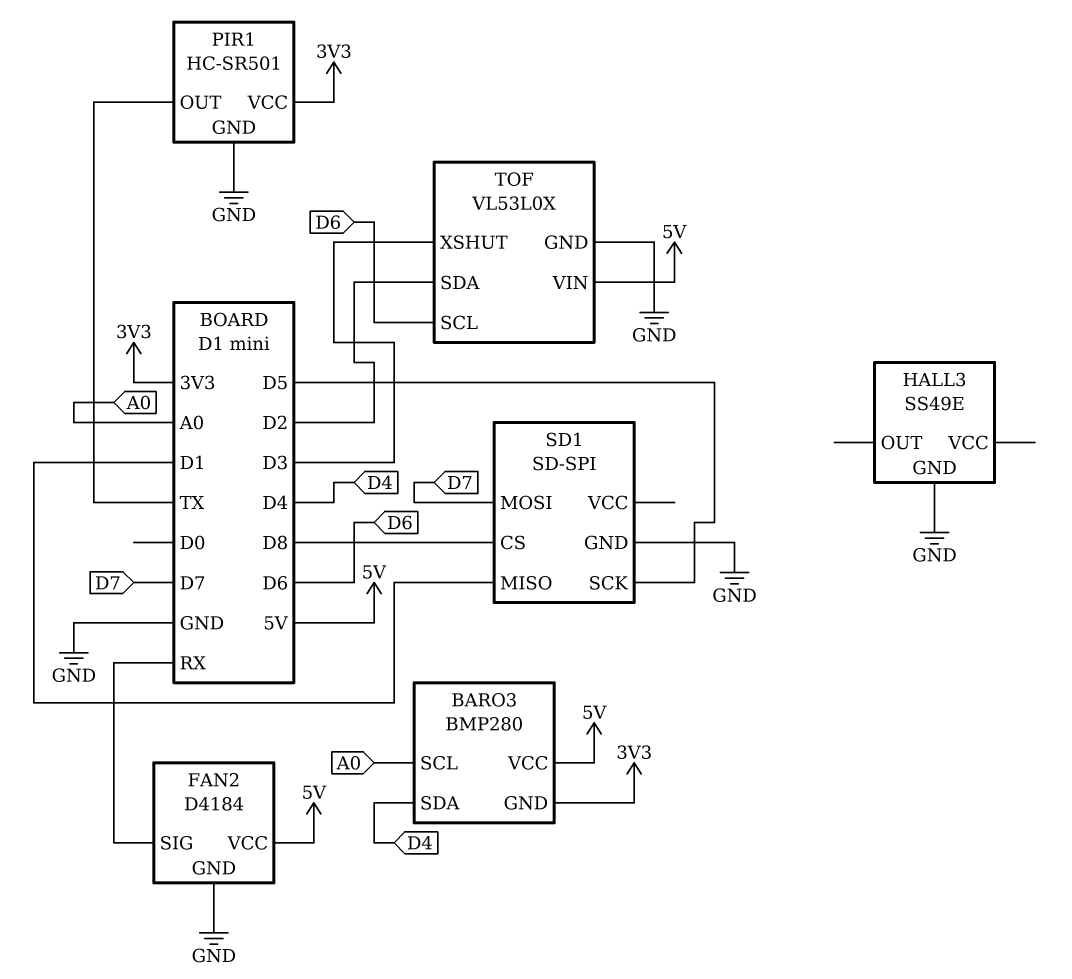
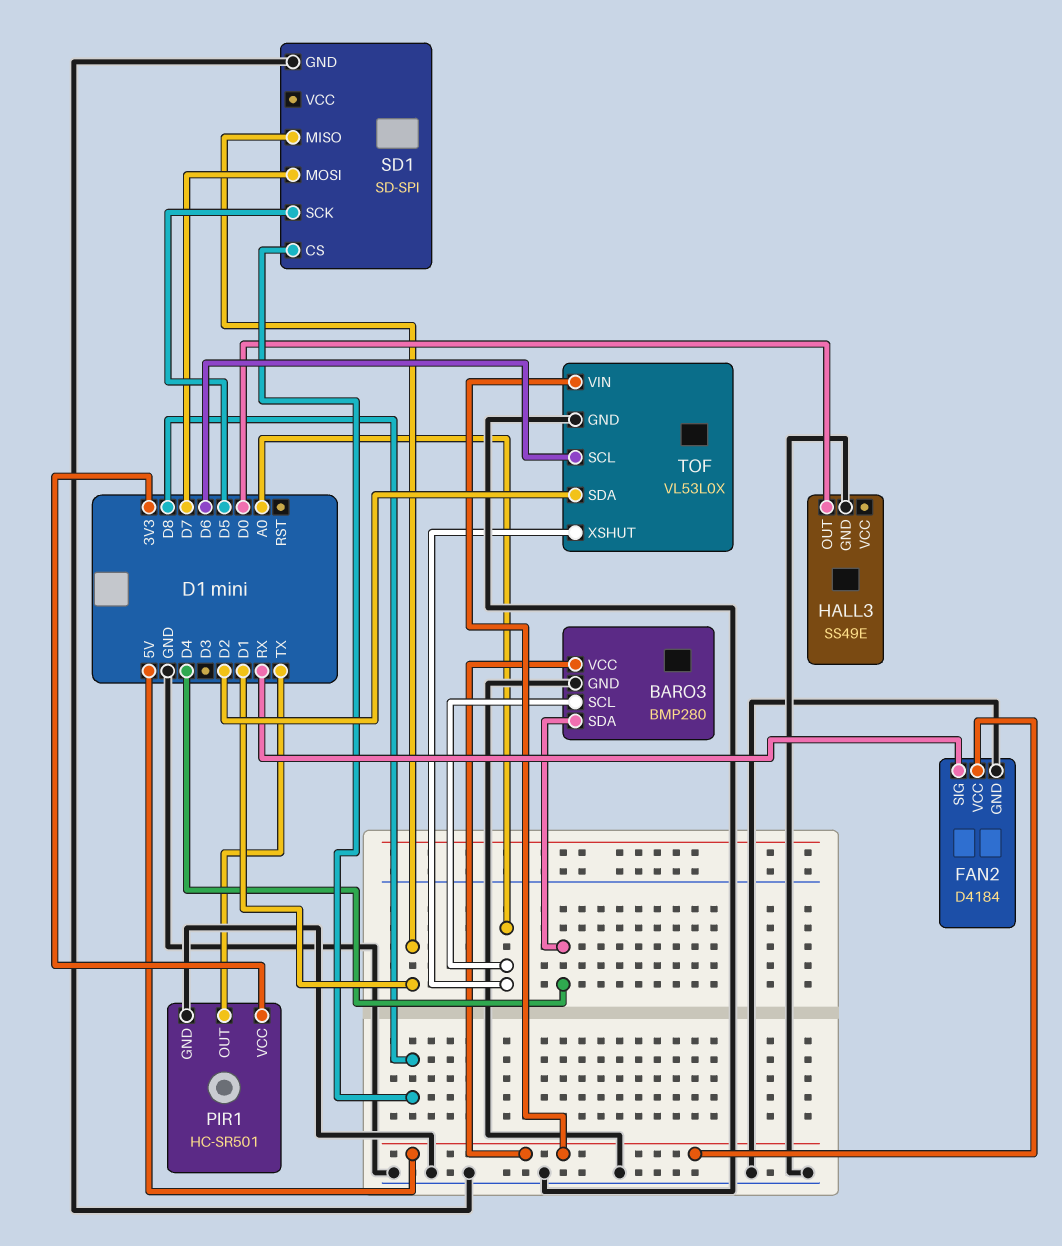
BARO3 pin GND: 3V3 -> GND
HALL3 pin OUT: none -> D0
TOF pin XSHUT: D3 -> A0

